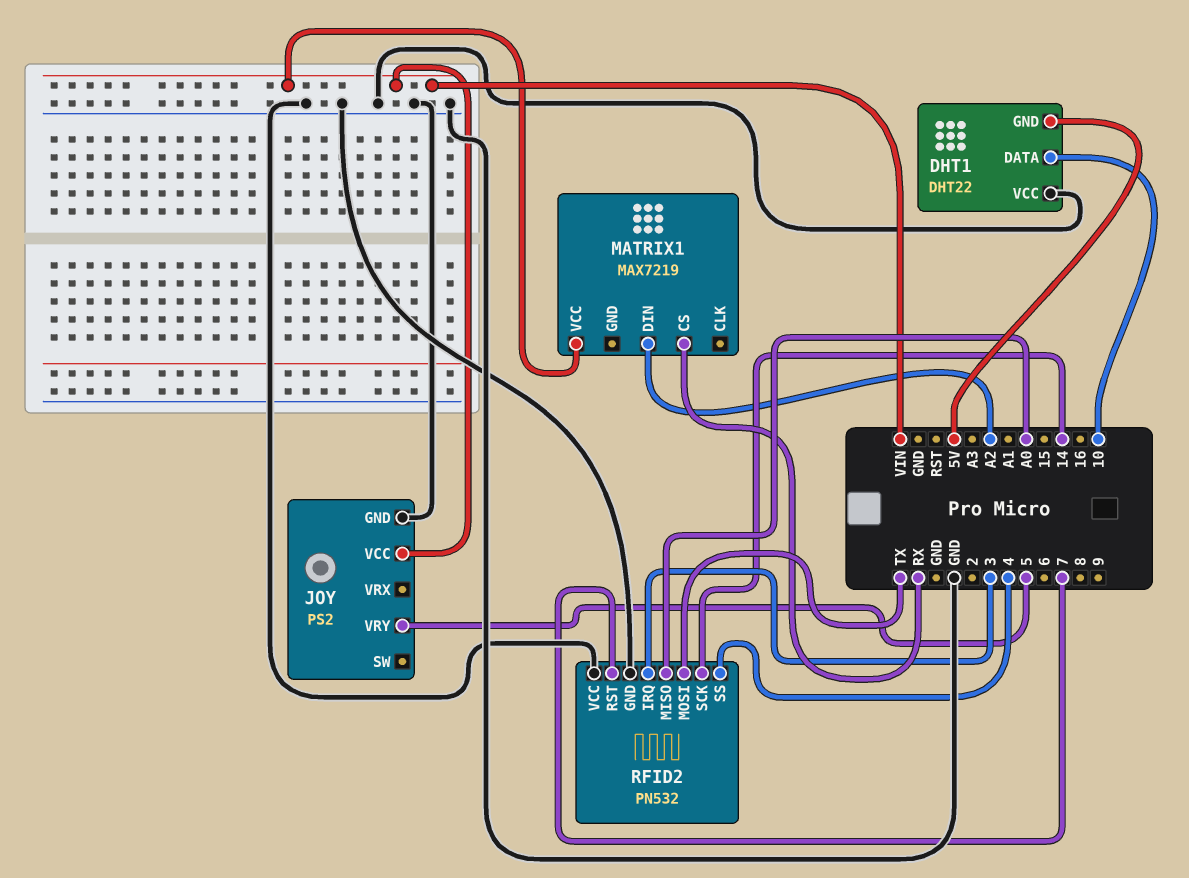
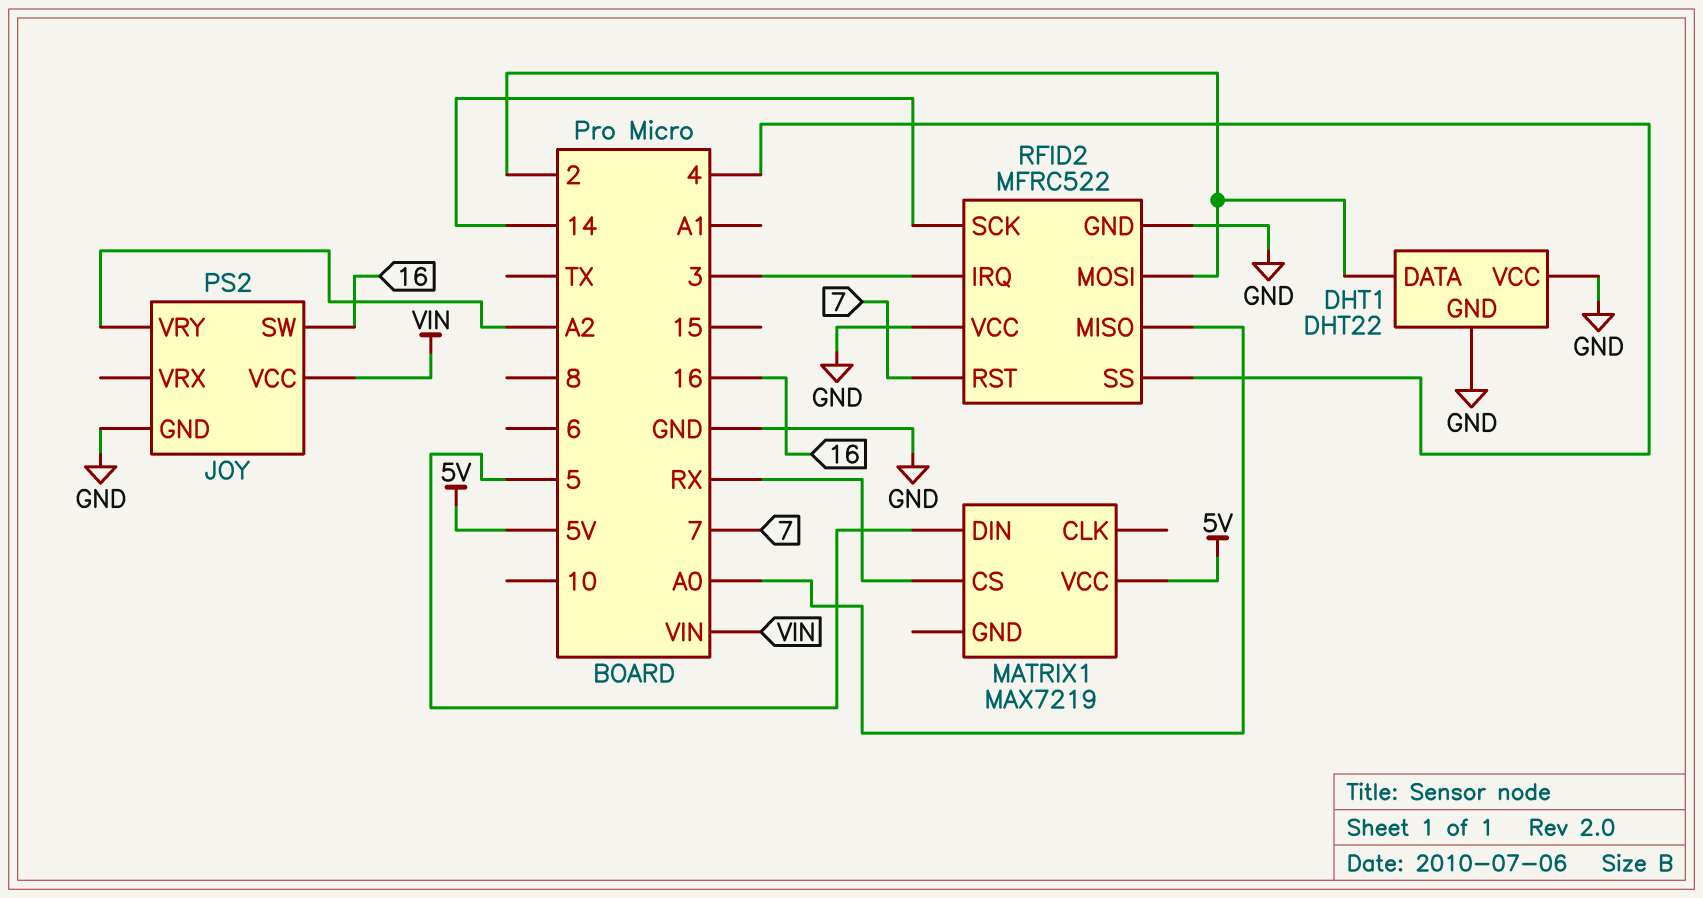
DHT1 pin DATA: 10 -> 2
DHT1 pin GND: 5V -> GND
JOY pin SW: none -> 16
JOY pin VRY: 5 -> A2
MATRIX1 pin DIN: A2 -> 5
MATRIX1 pin VCC: VIN -> 5V
RFID2: PN532 -> MFRC522
RFID2 pin MOSI: TX -> 2

